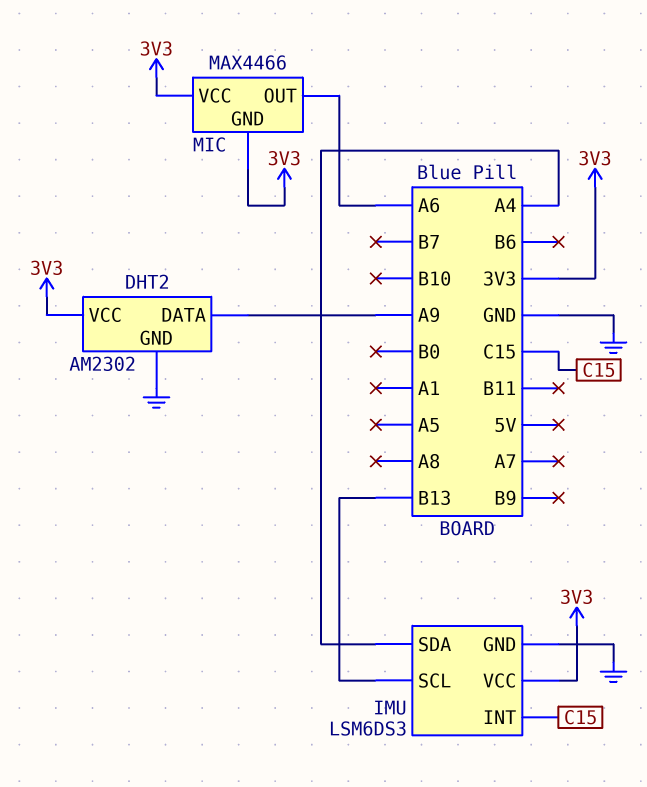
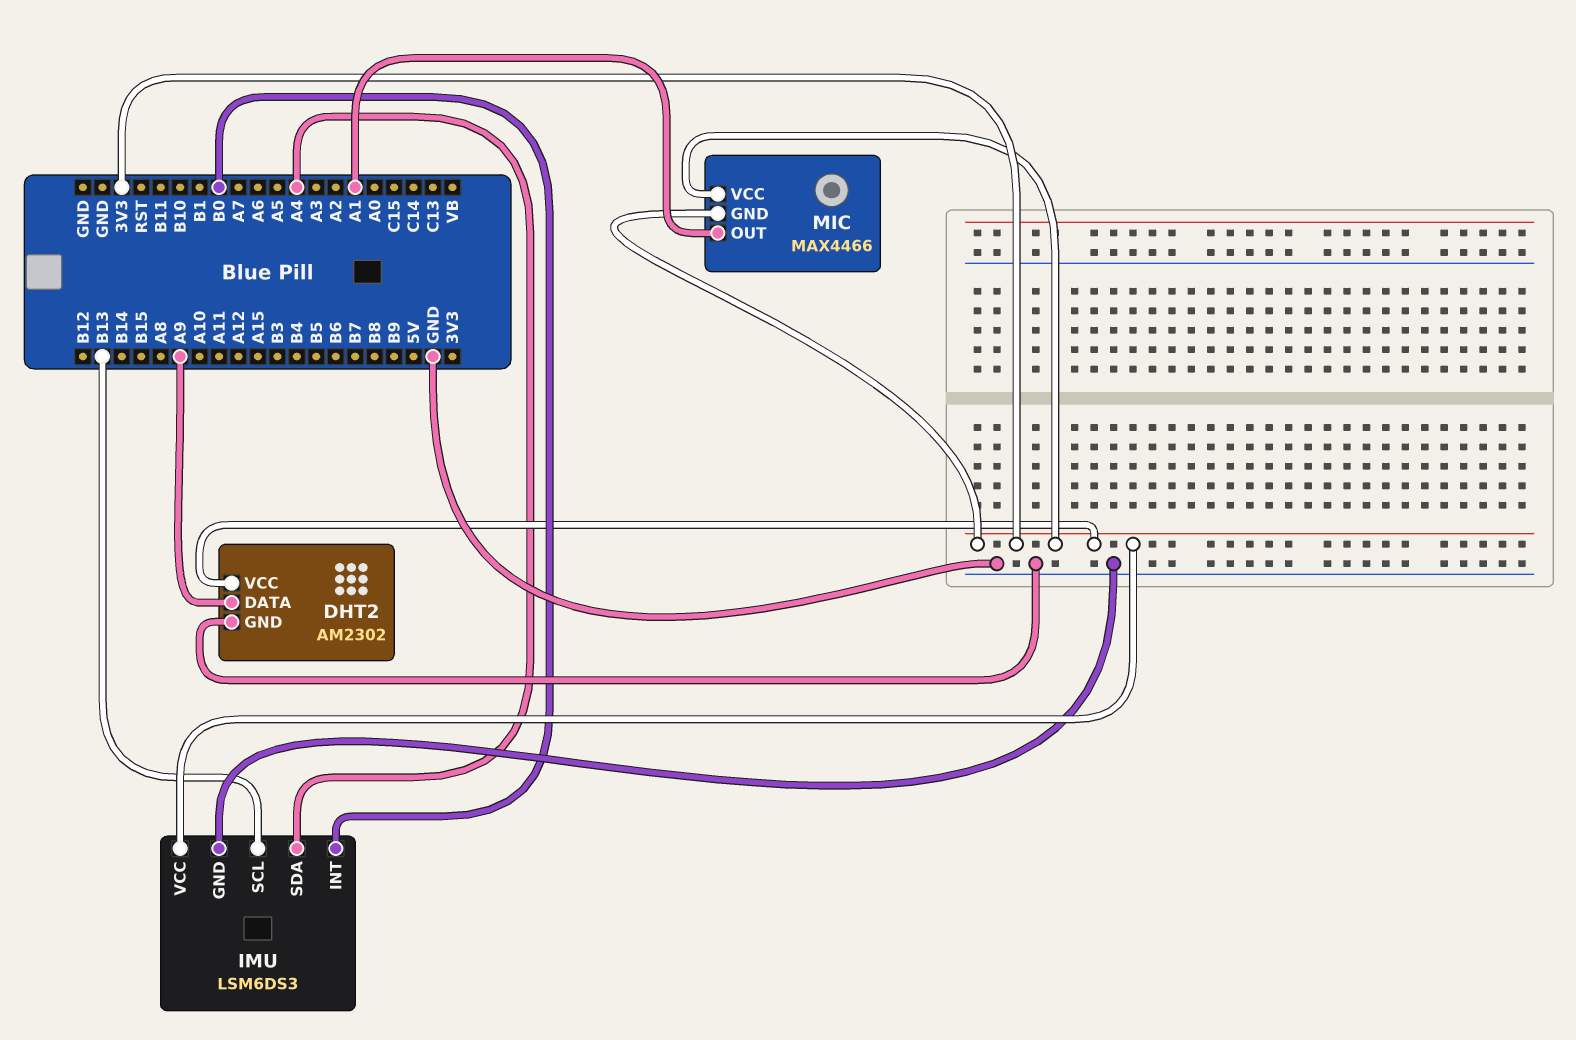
IMU pin INT: C15 -> B0
MIC pin OUT: A6 -> A1

